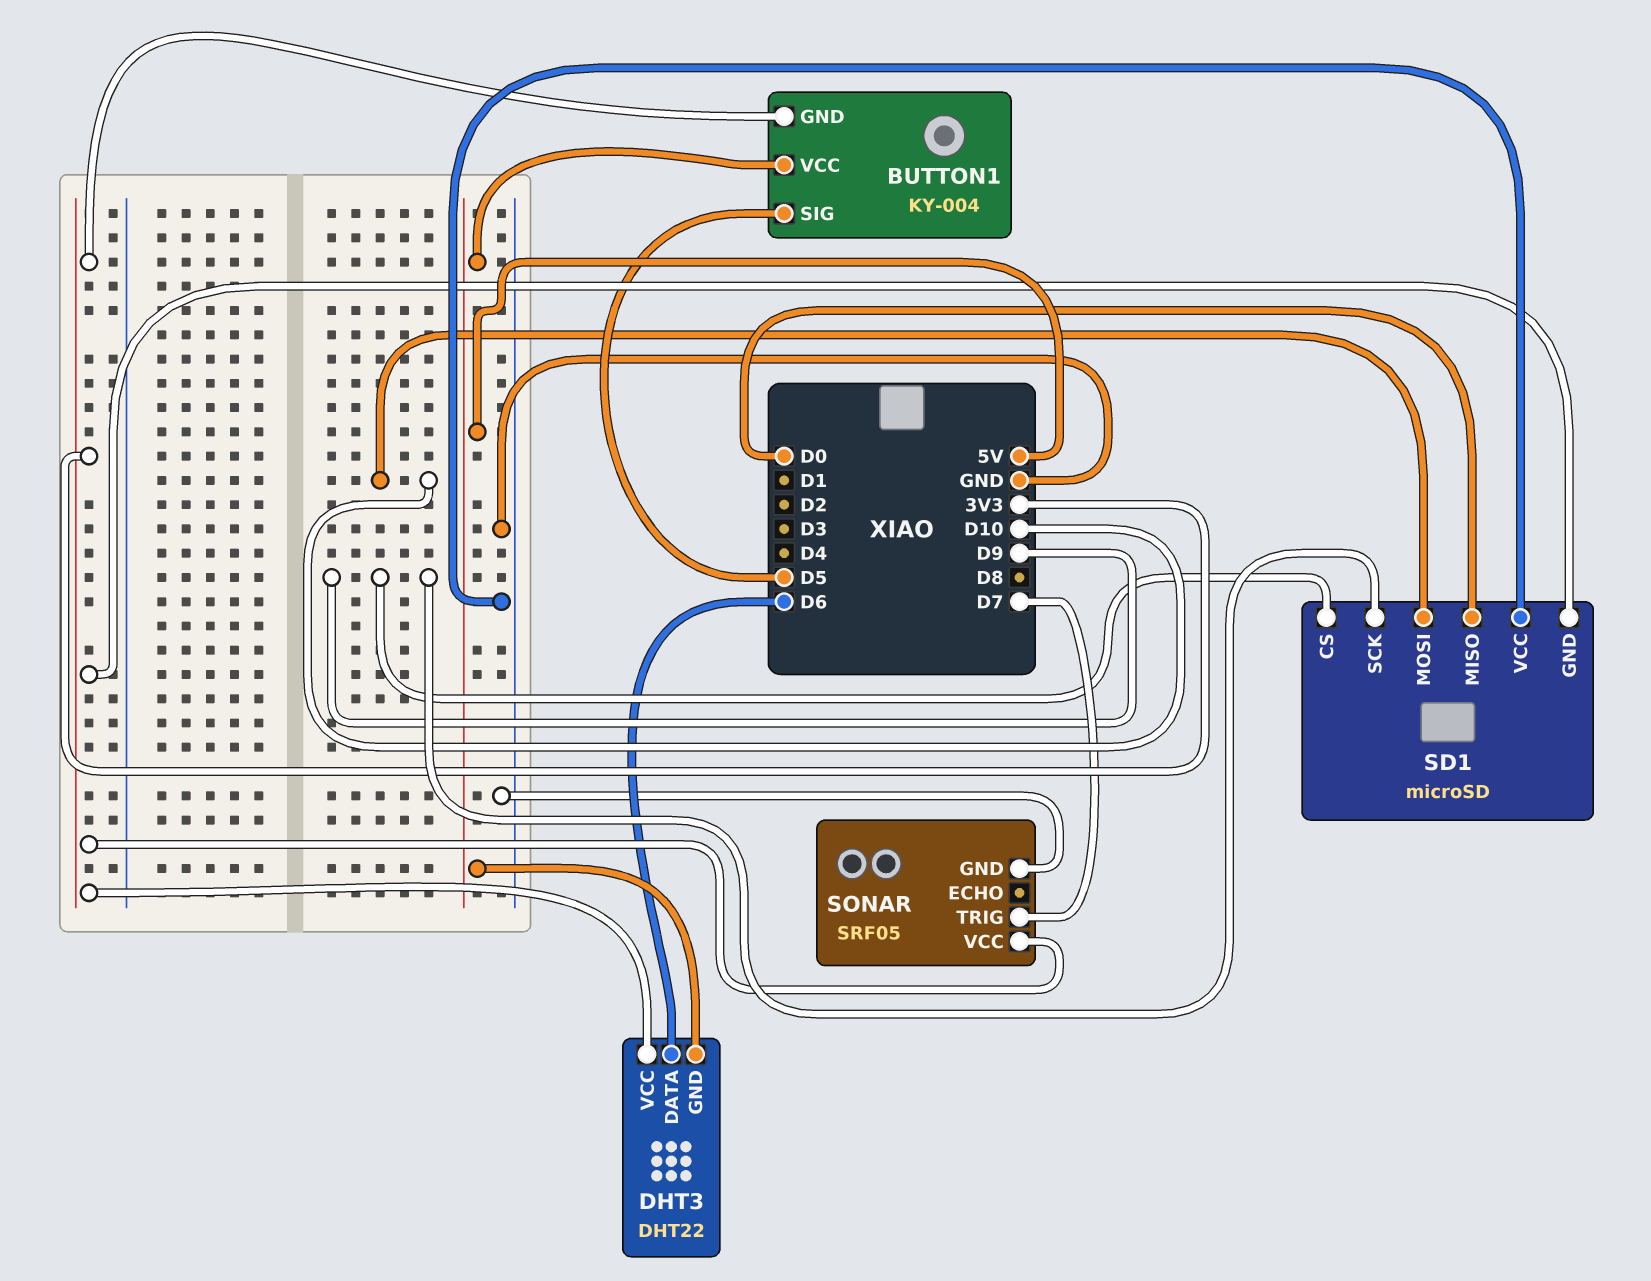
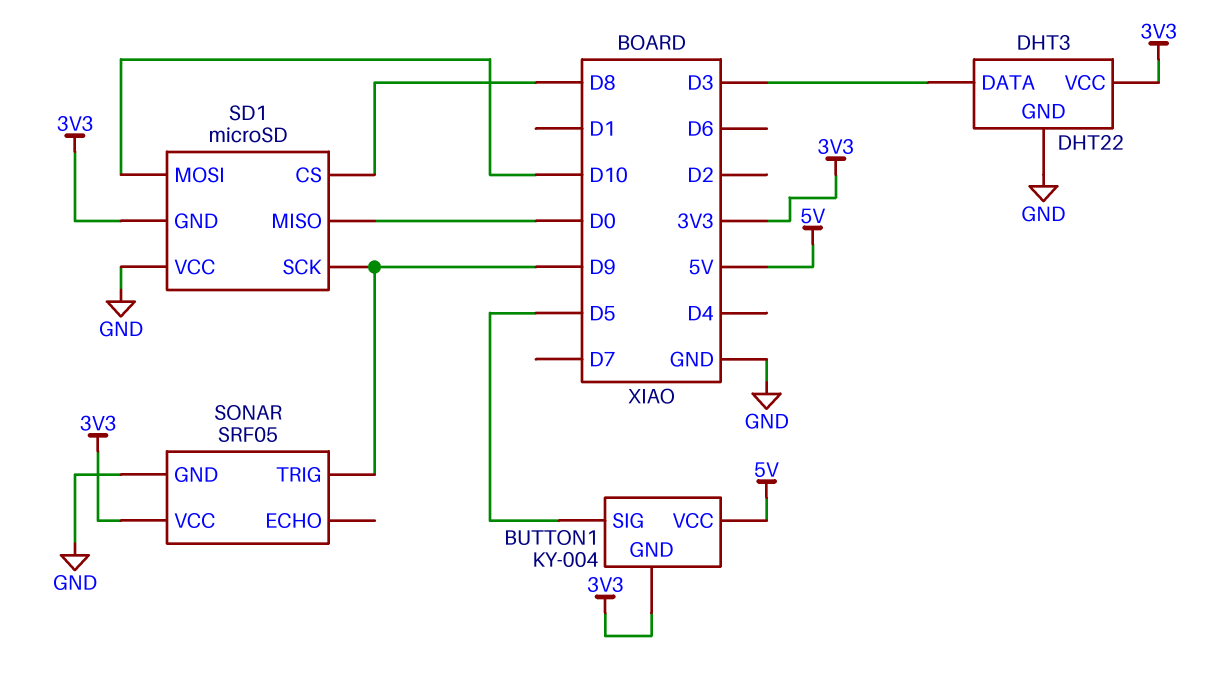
DHT3 pin DATA: D6 -> D3
DHT3 pin GND: 5V -> GND
SD1 pin CS: D9 -> D8
SONAR pin TRIG: D7 -> D9

